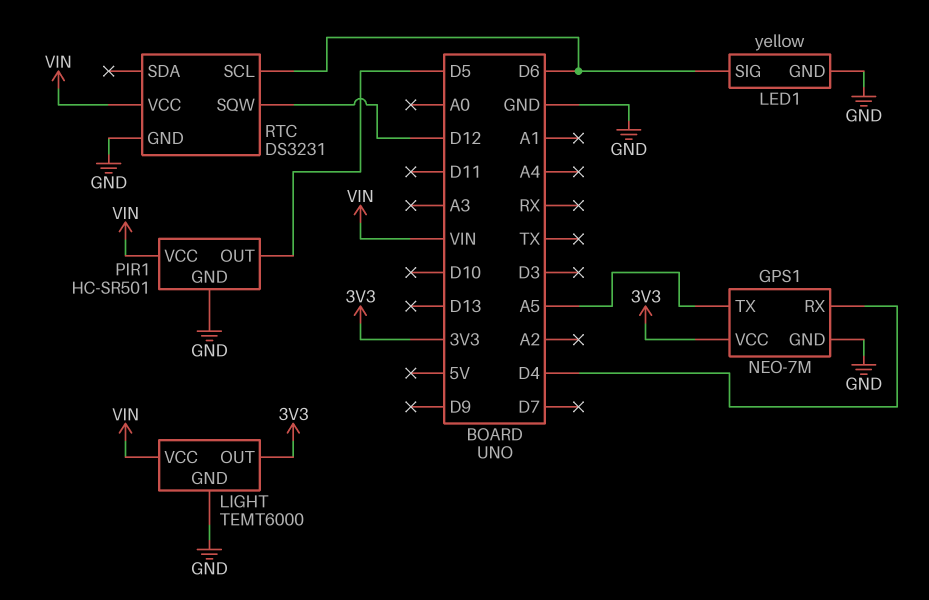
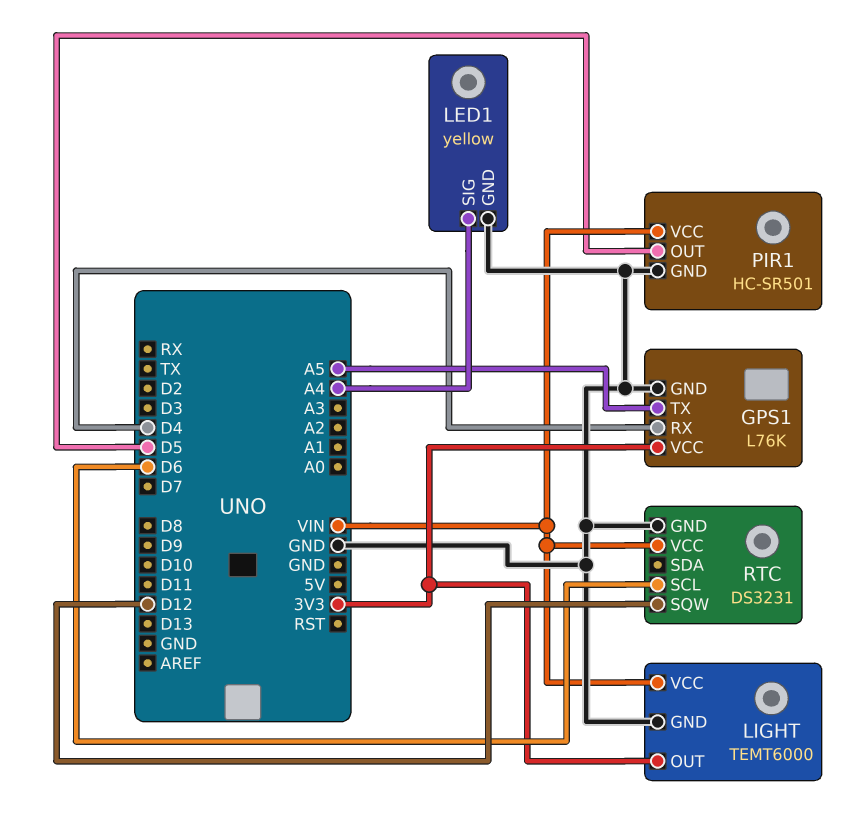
GPS1: NEO-7M -> L76K
LED1 pin SIG: D6 -> A4

